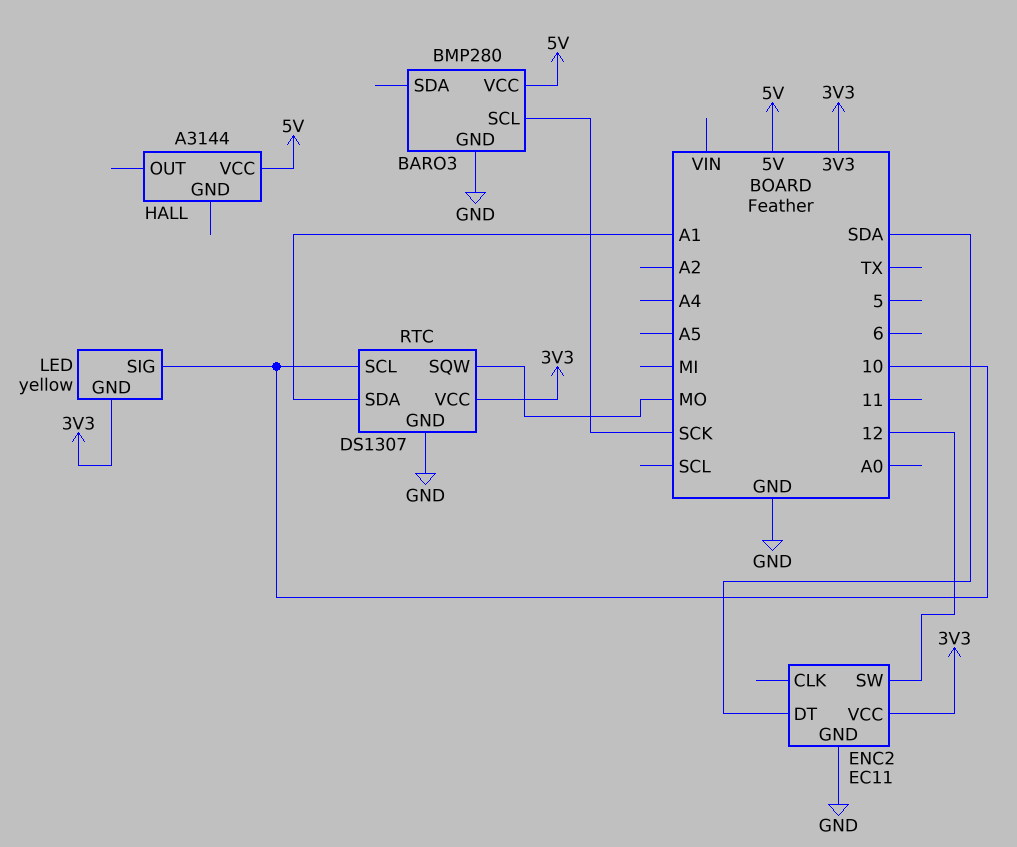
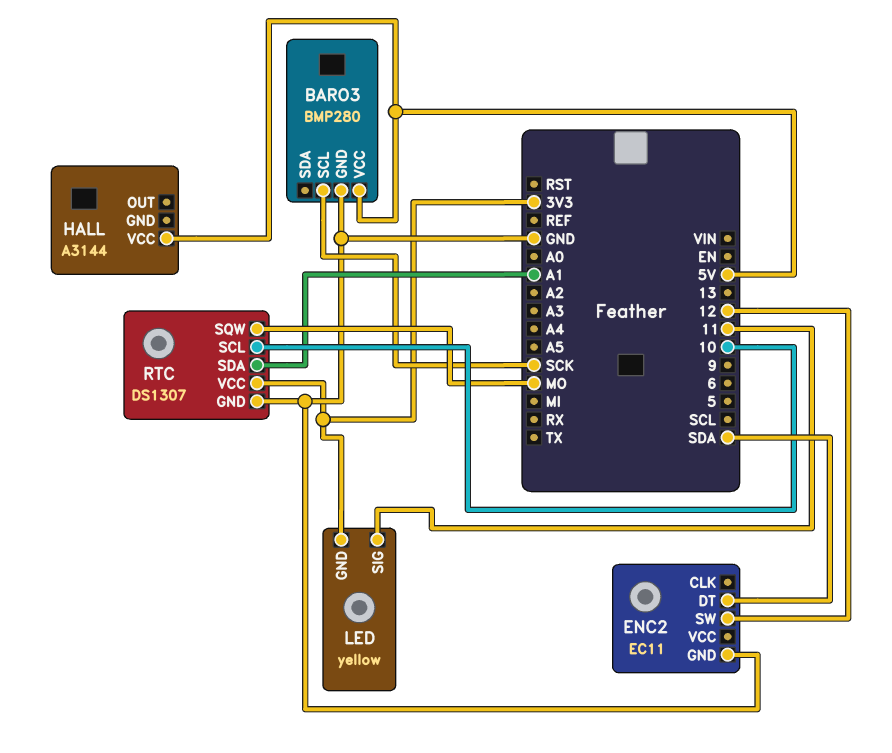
ENC2 pin VCC: 3V3 -> none
LED pin SIG: 10 -> 11

